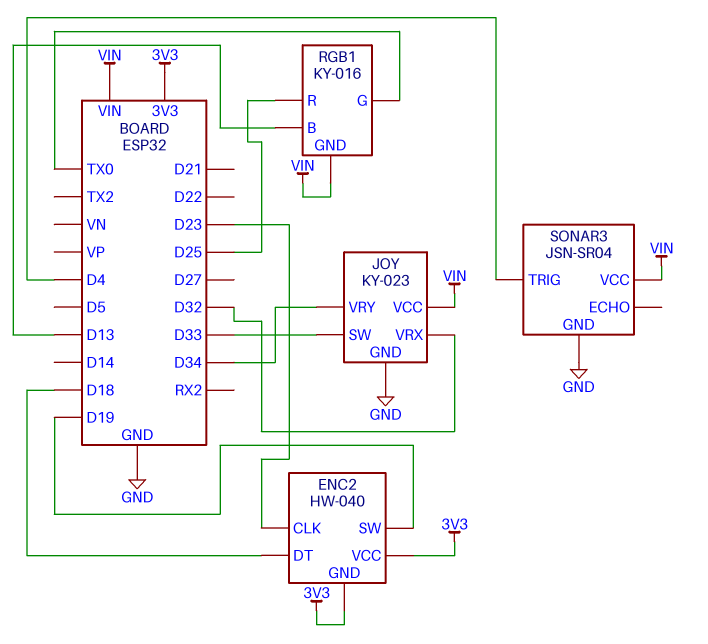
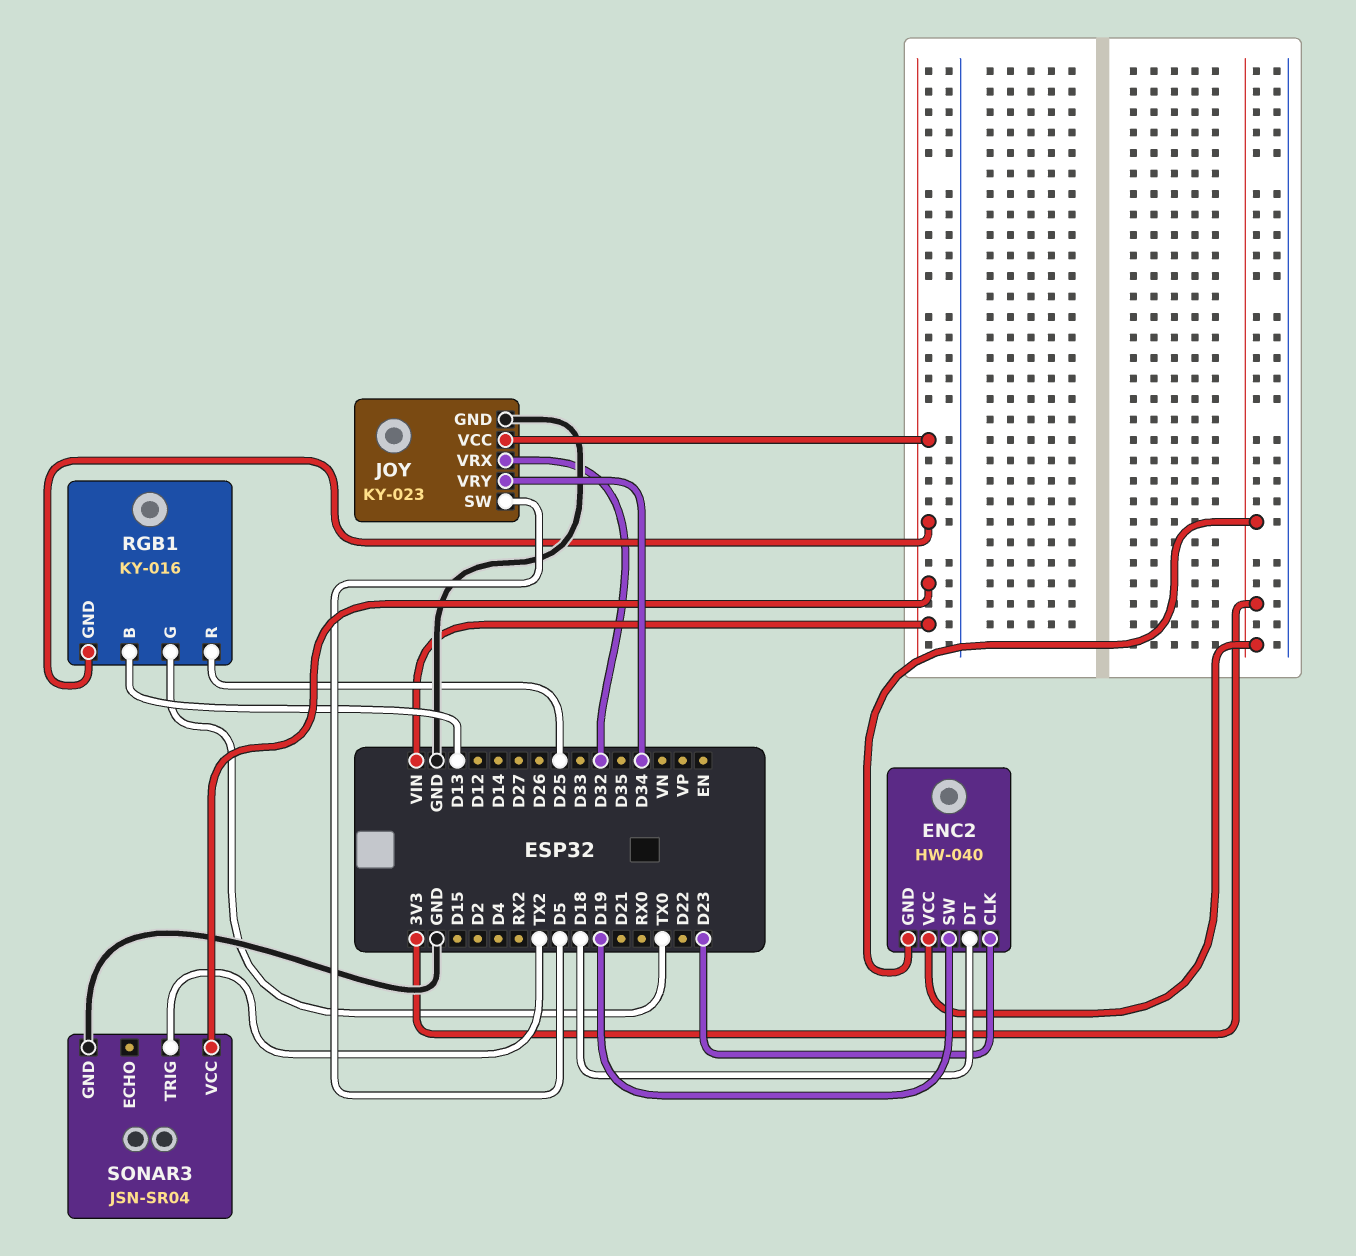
JOY pin SW: D33 -> D5
SONAR3 pin TRIG: D4 -> TX2

